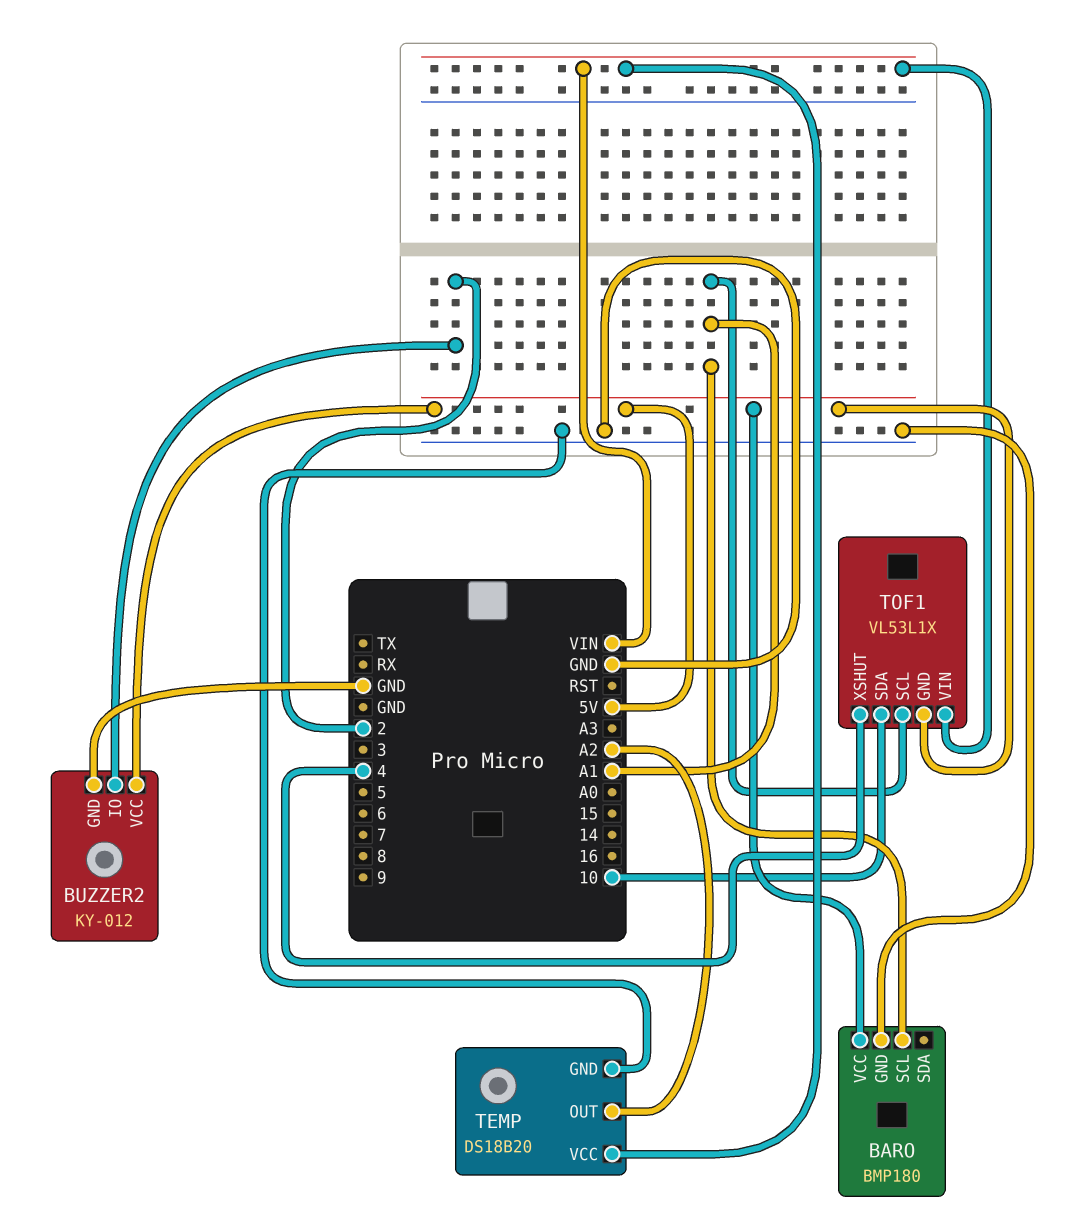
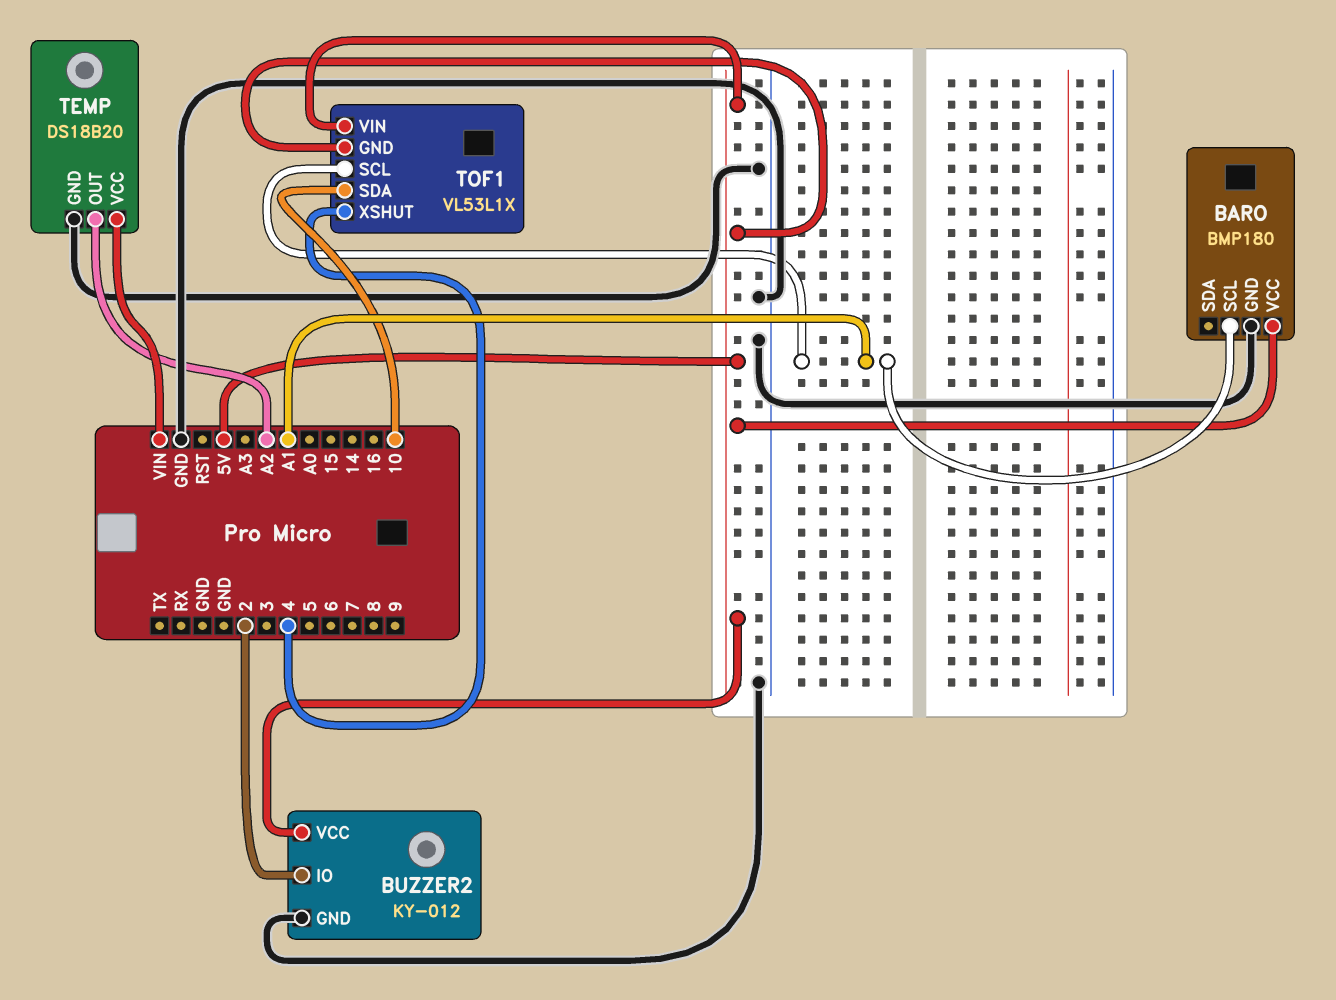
TOF1 pin VIN: VIN -> 5V

